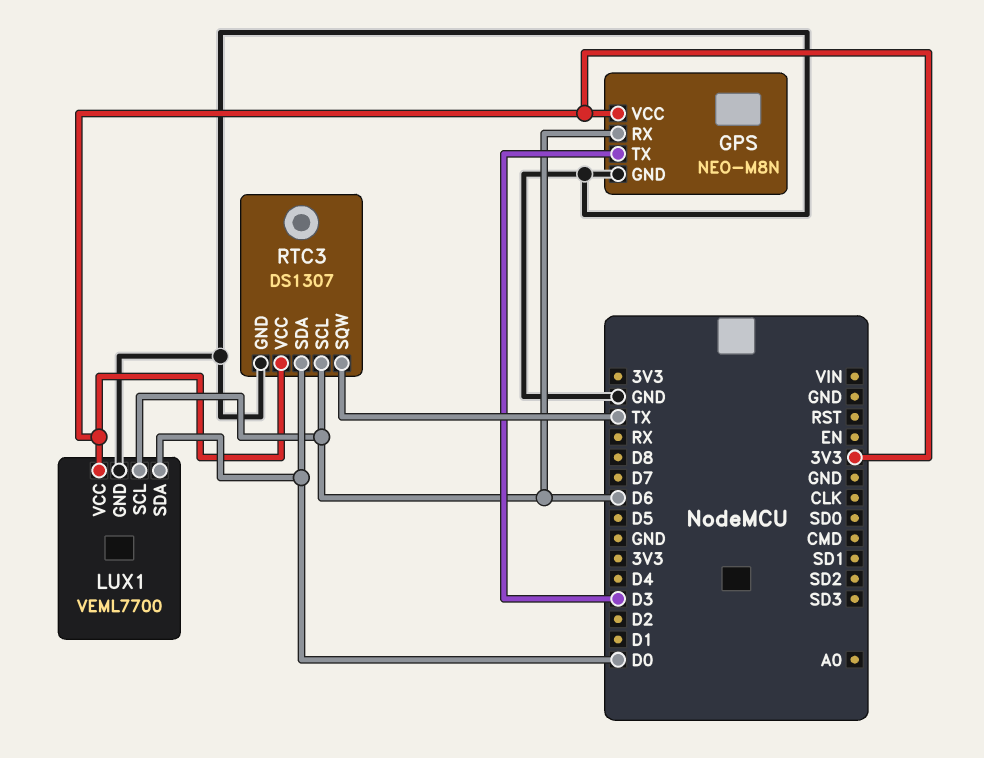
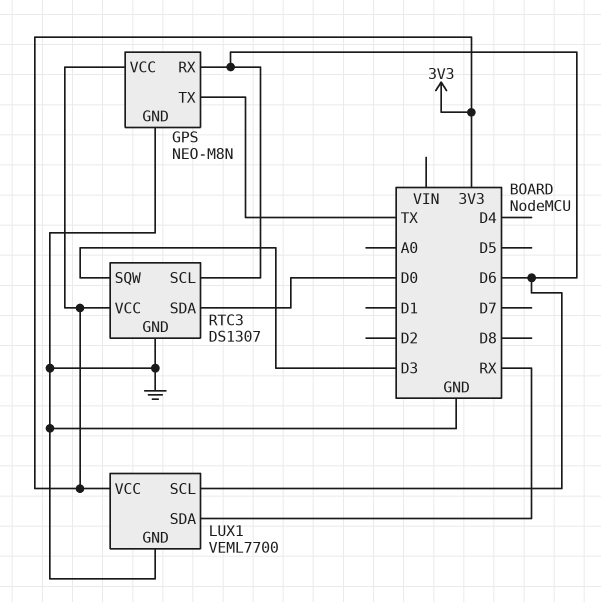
GPS pin TX: D3 -> TX
LUX1 pin SDA: D0 -> RX
RTC3 pin SQW: TX -> D3

